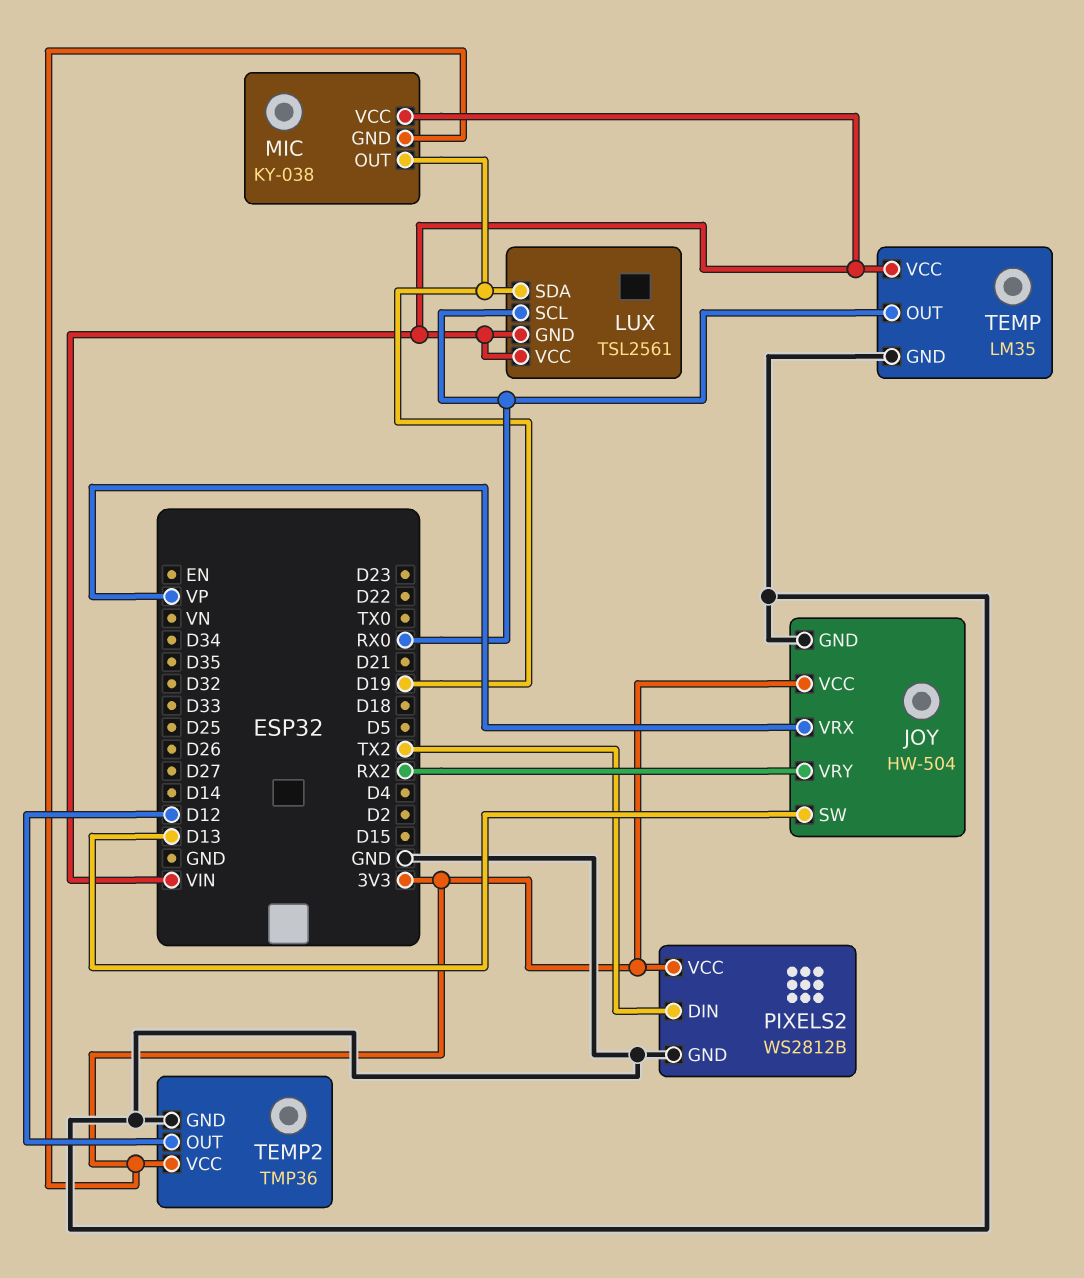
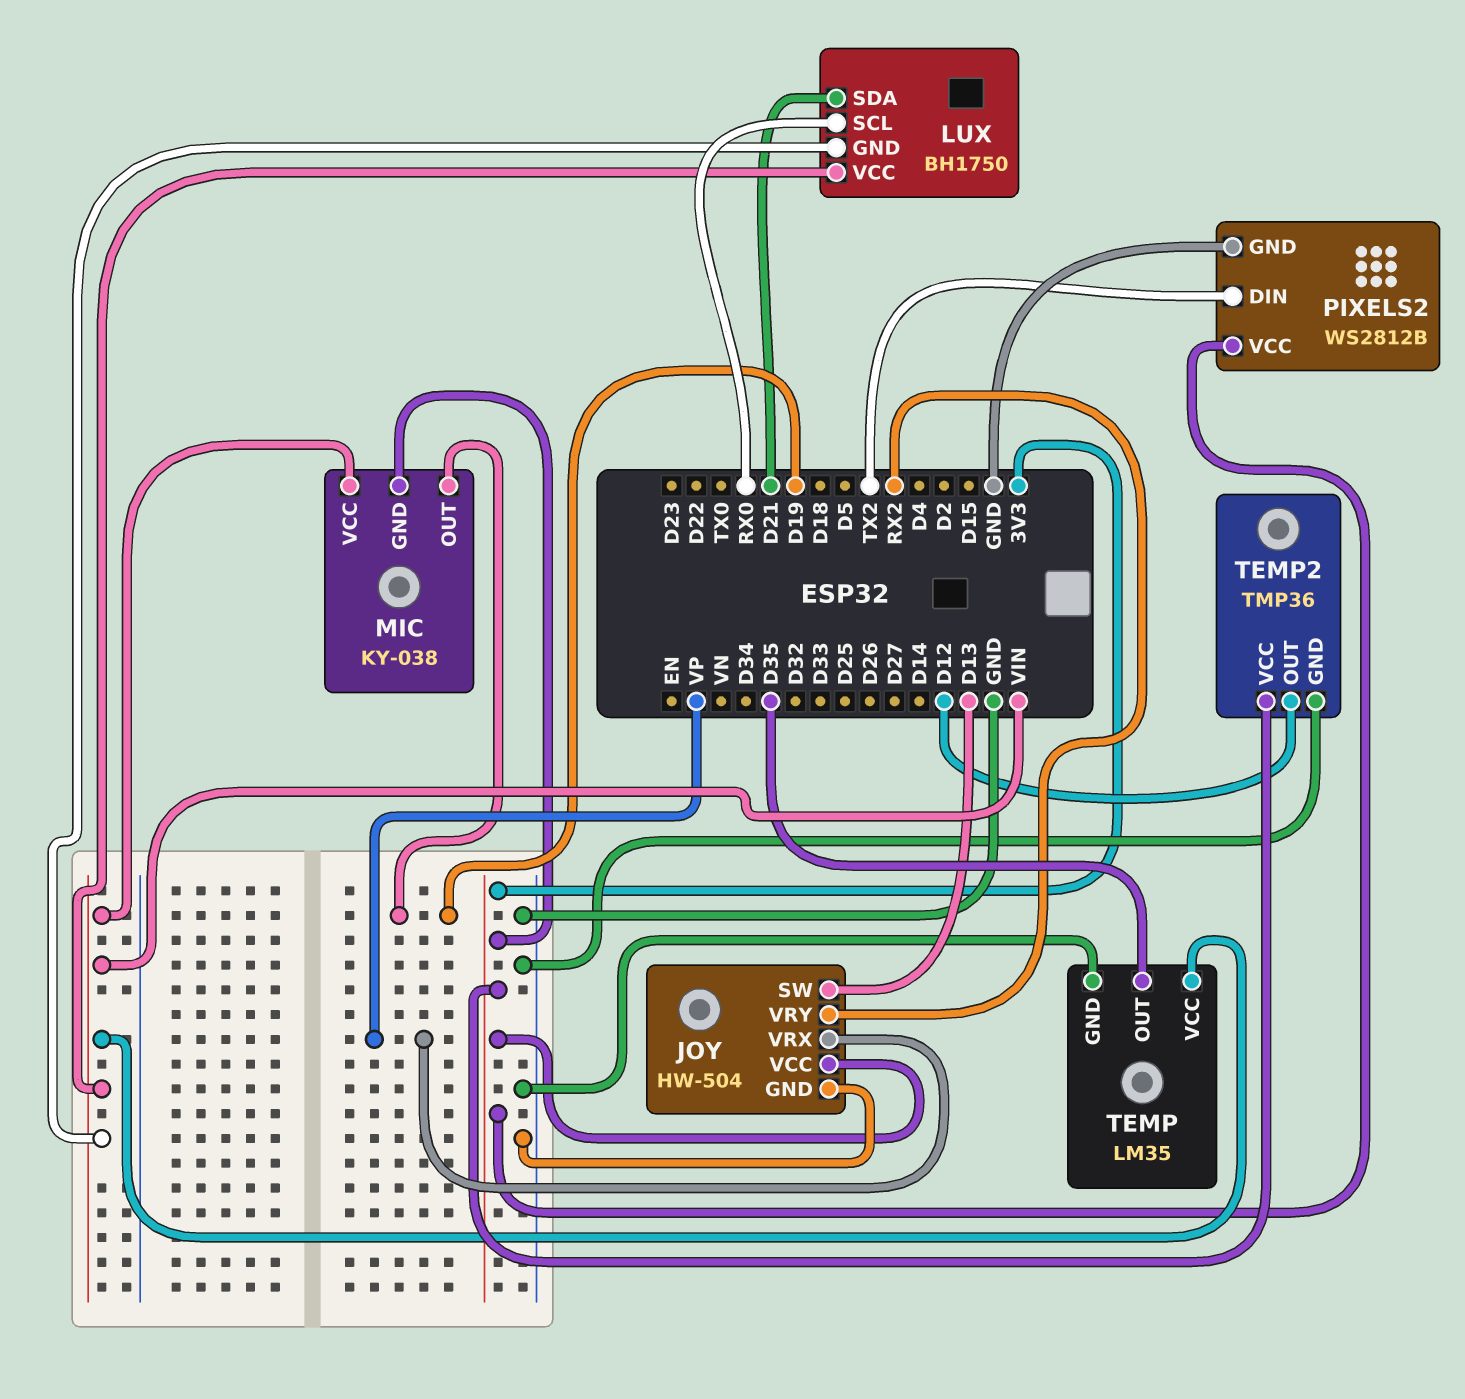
LUX: TSL2561 -> BH1750
LUX pin SDA: D19 -> D21
TEMP pin OUT: RX0 -> D35

